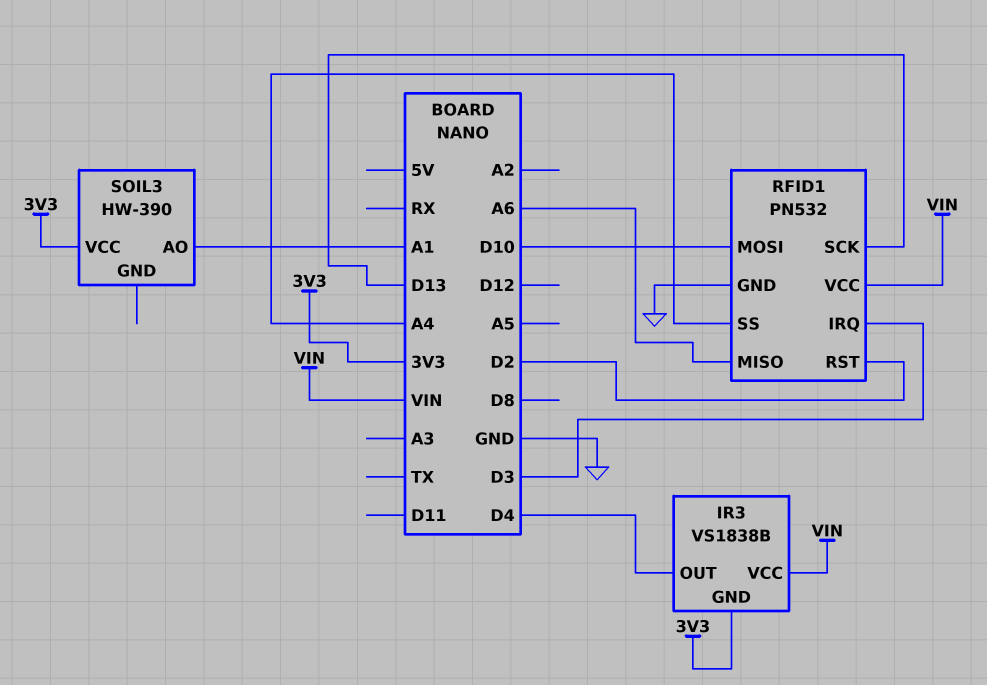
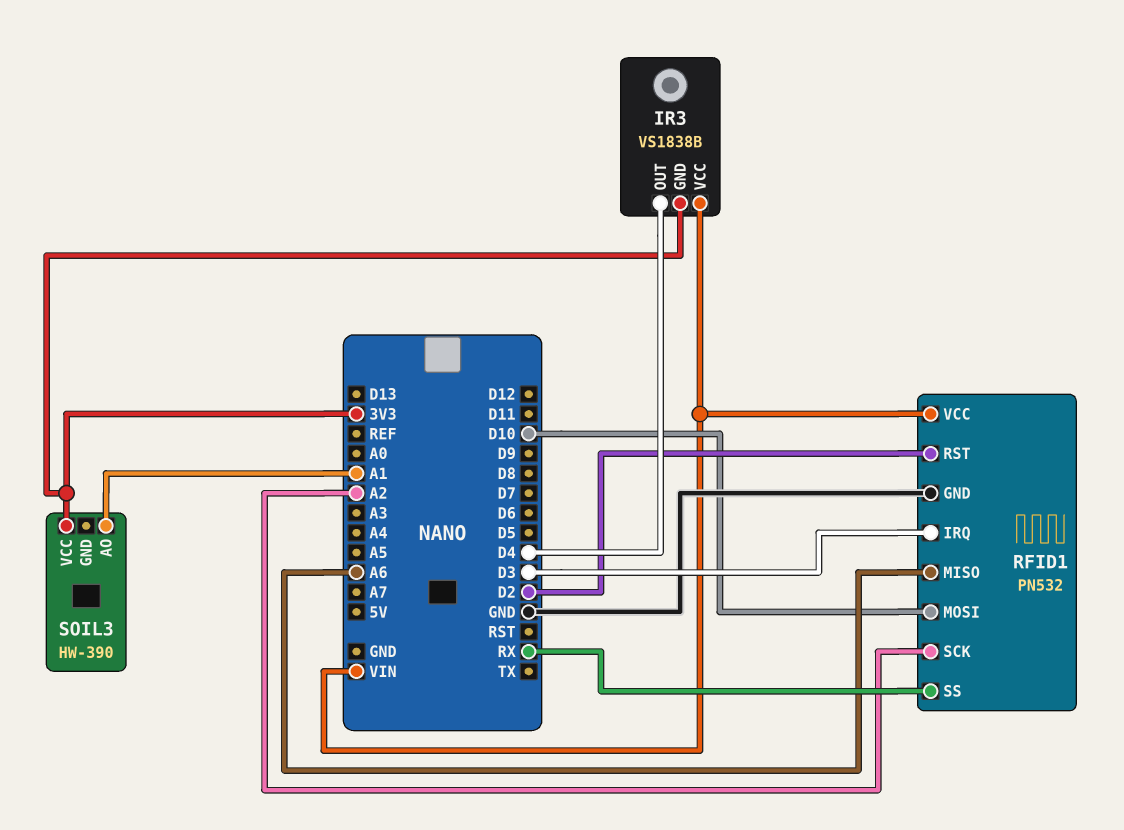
RFID1 pin SCK: D13 -> A2
RFID1 pin SS: A4 -> RX

